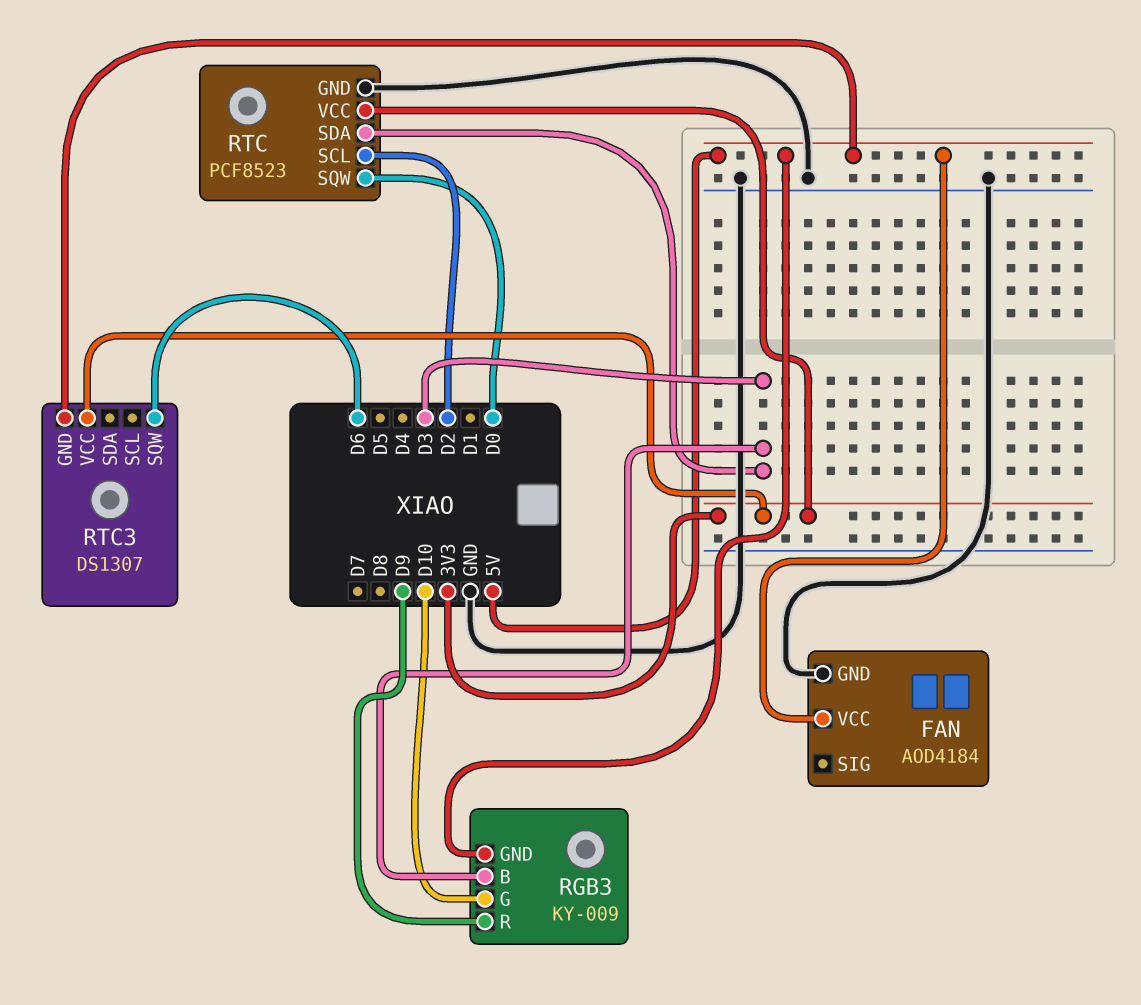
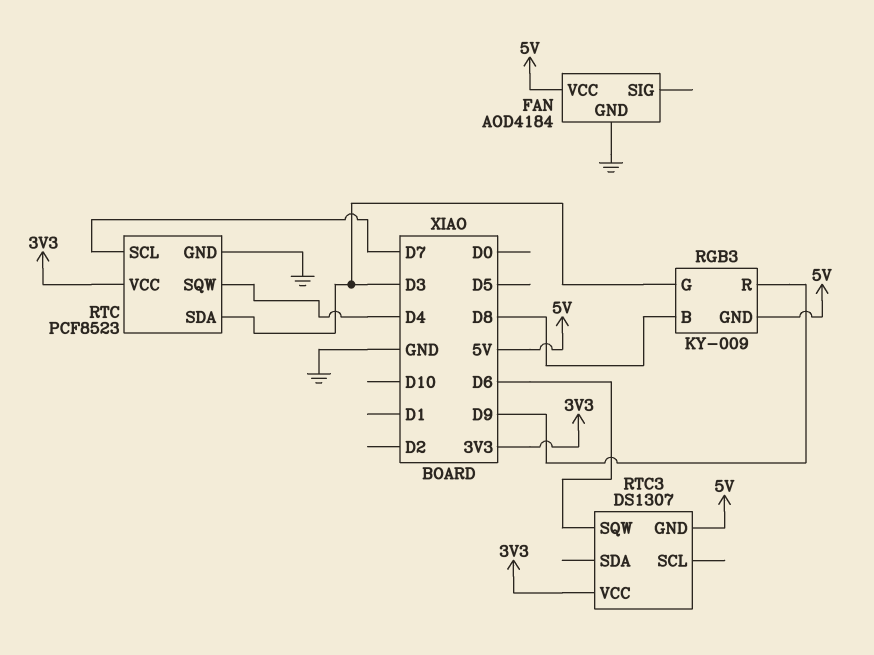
RGB3 pin B: D3 -> D8
RGB3 pin G: D10 -> D3
RTC pin SCL: D2 -> D7
RTC pin SQW: D0 -> D4

